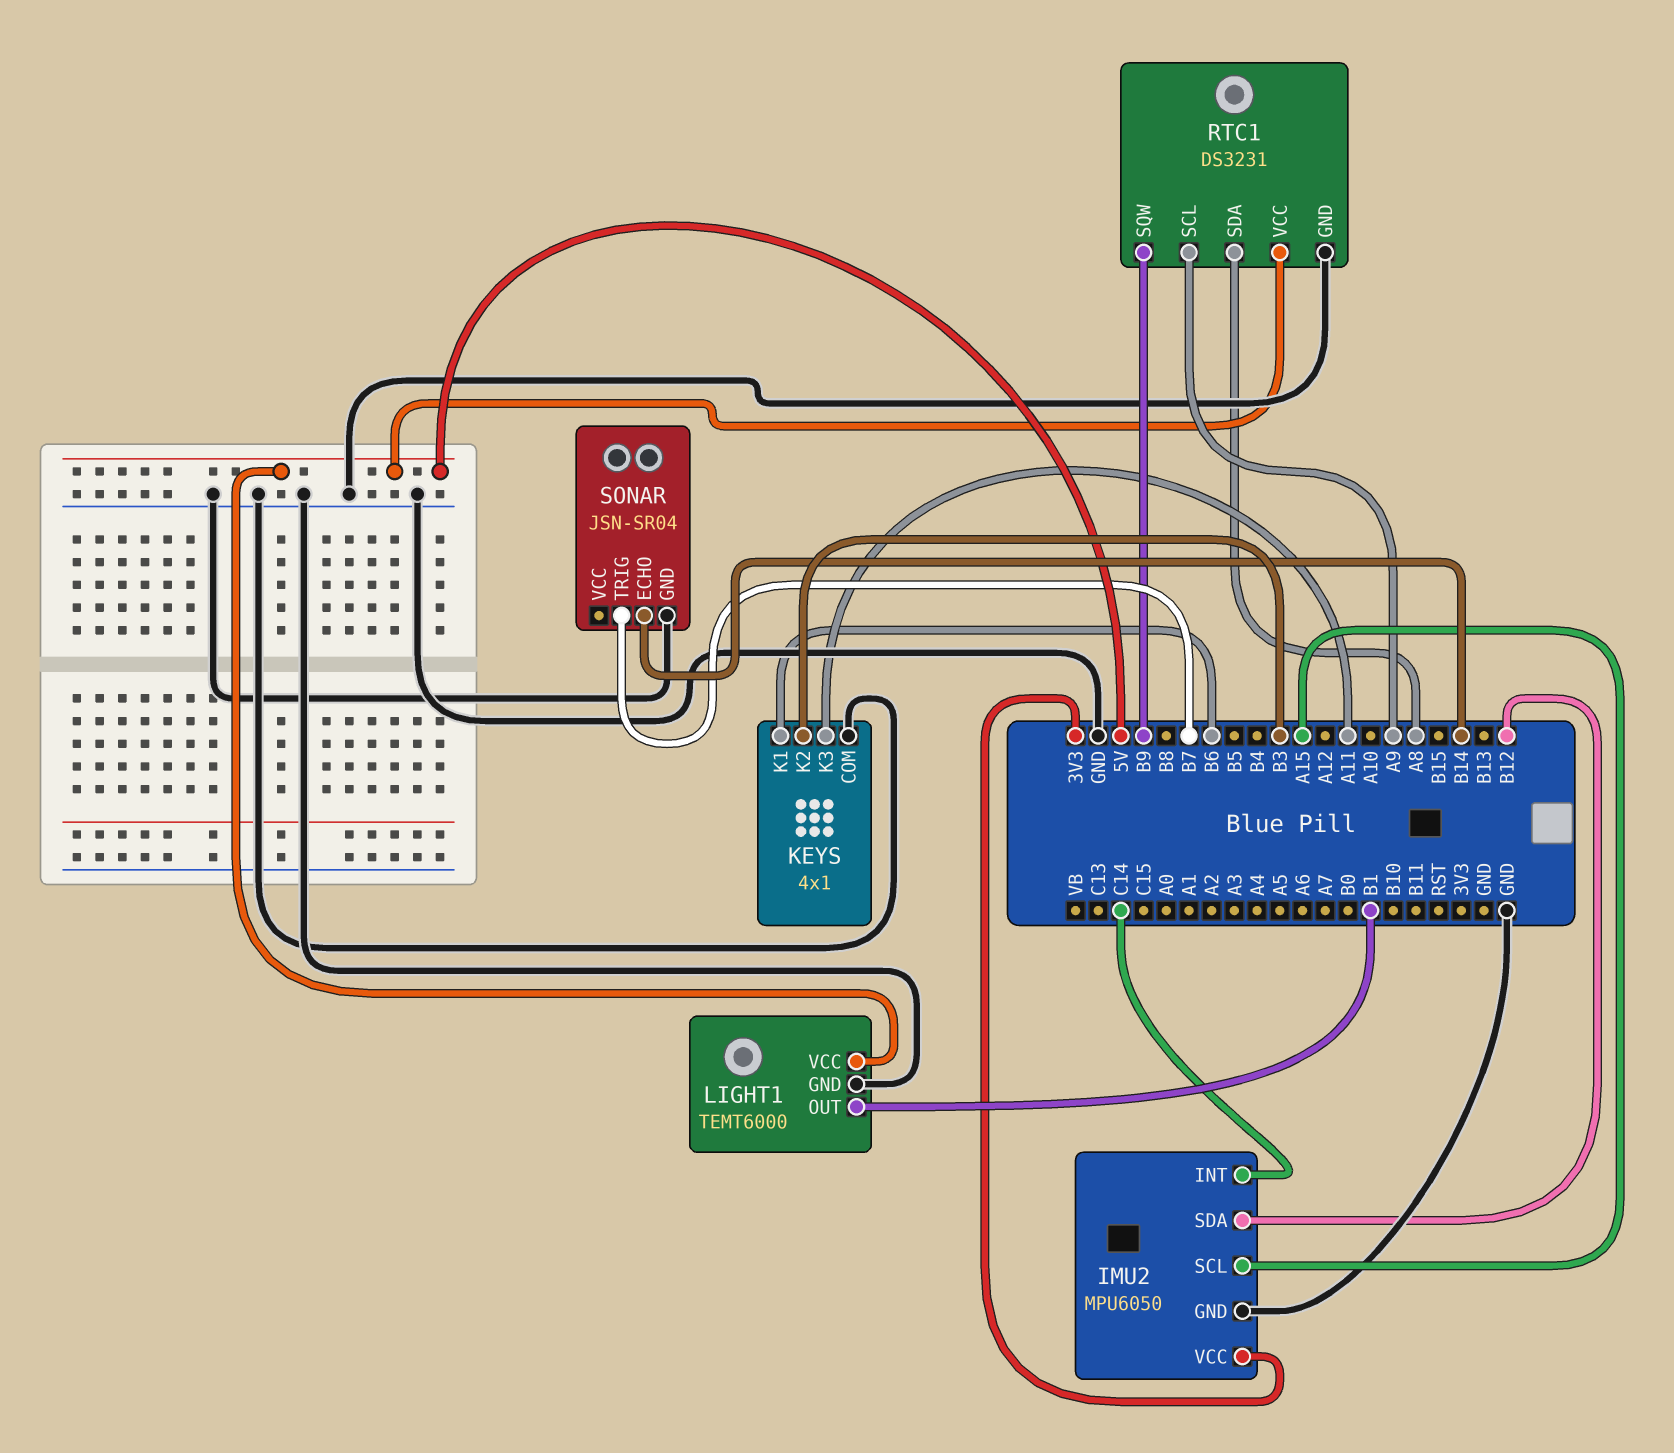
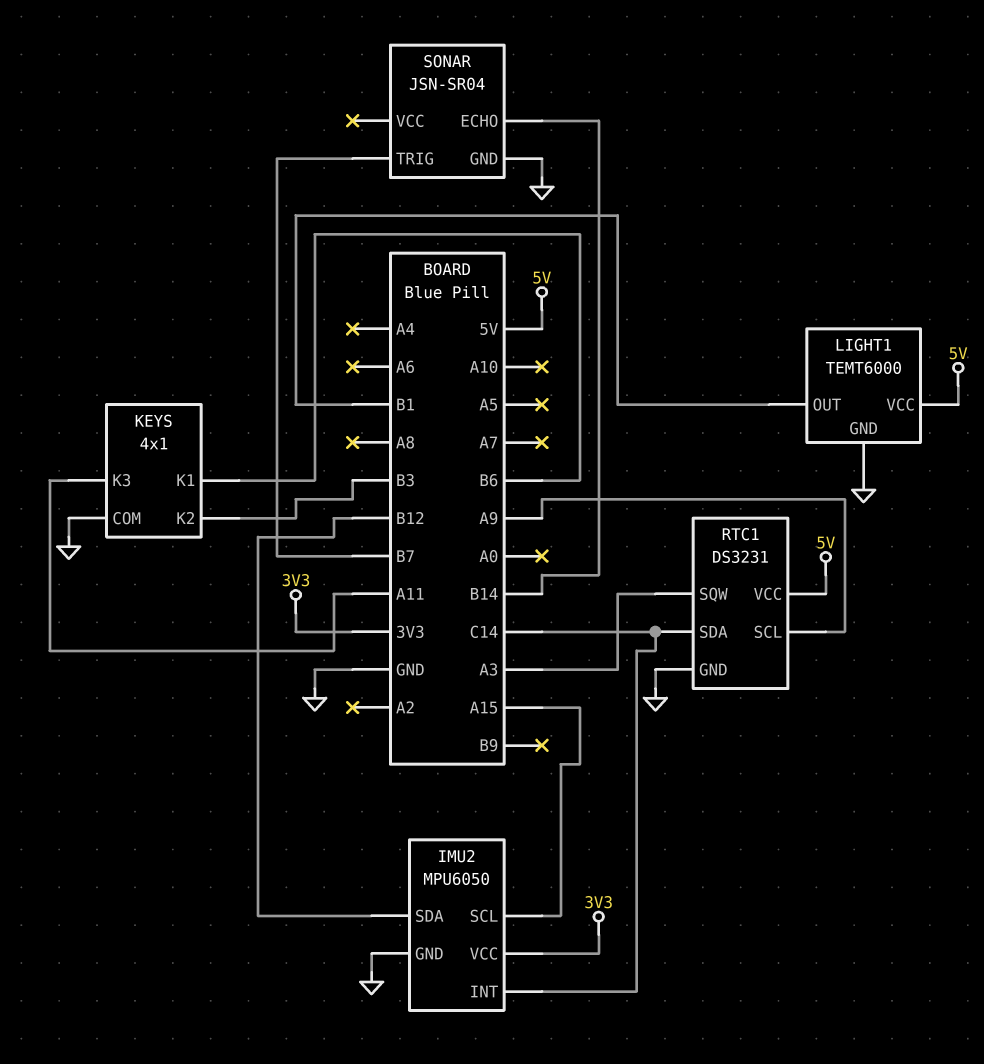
RTC1 pin SDA: A8 -> C14
RTC1 pin SQW: B9 -> A3

